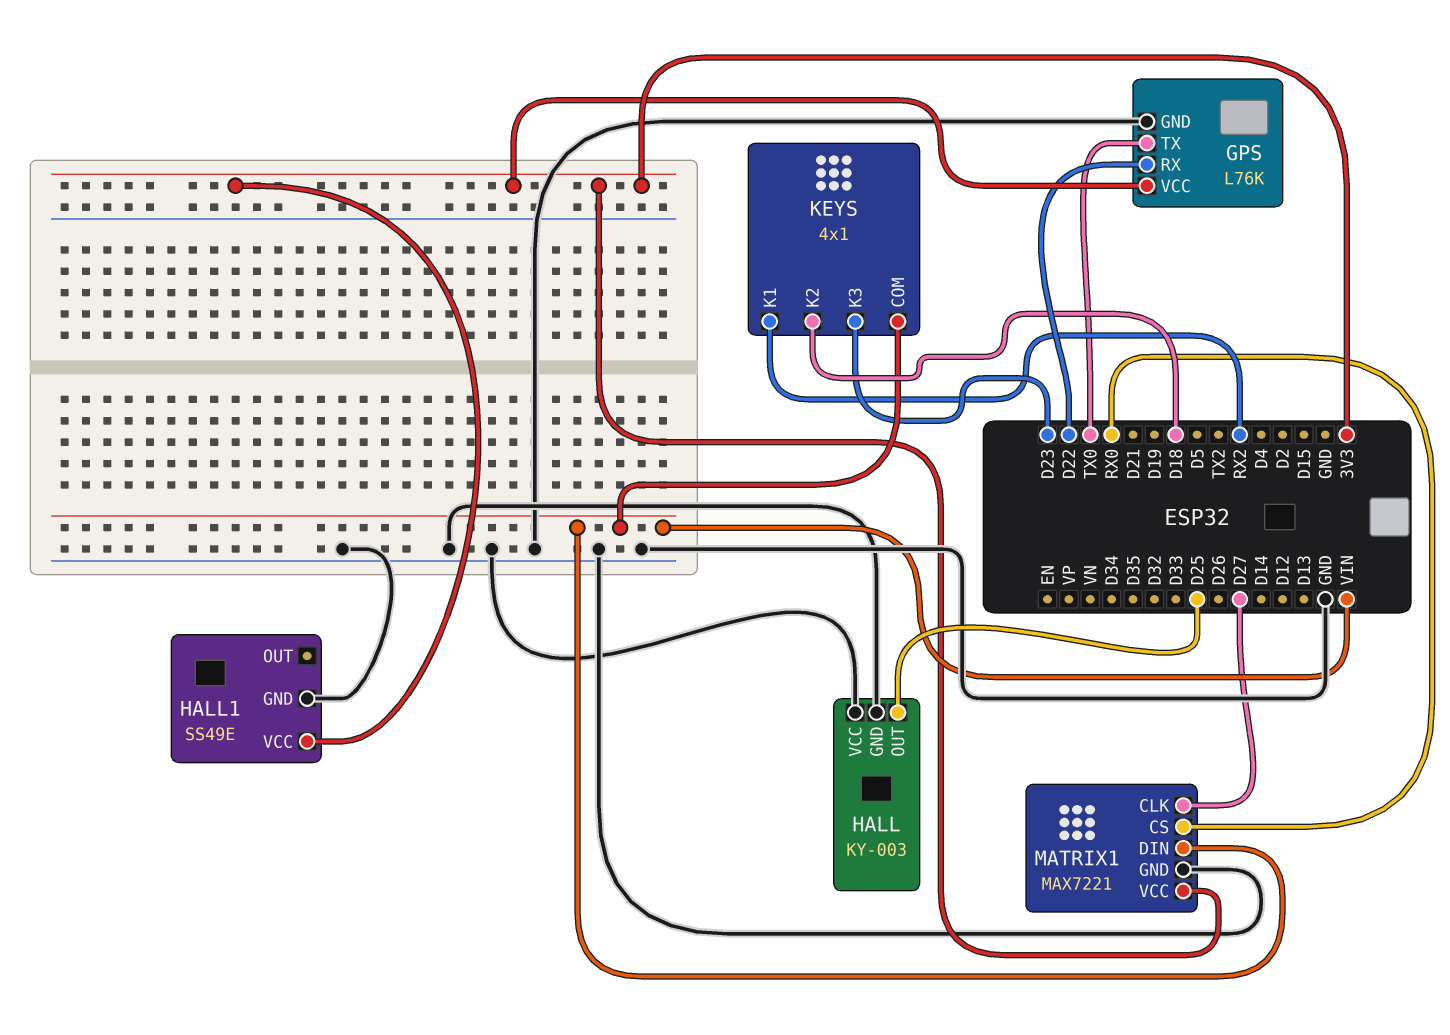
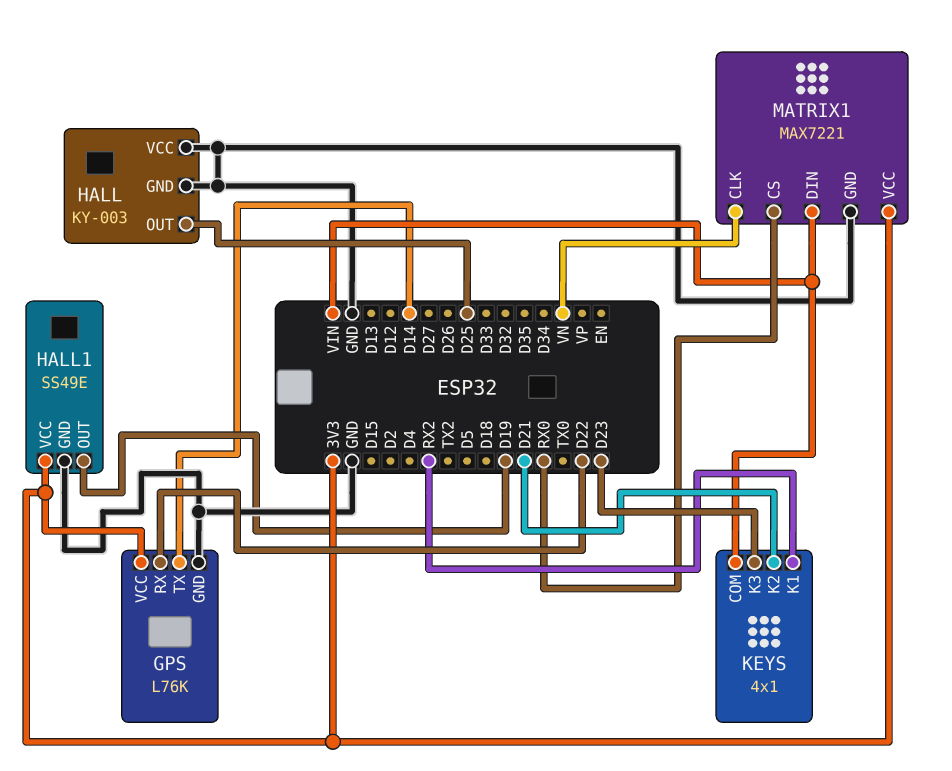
GPS pin TX: TX0 -> D14
HALL1 pin OUT: none -> D19
KEYS pin K2: D18 -> D21
MATRIX1 pin CLK: D27 -> VN

